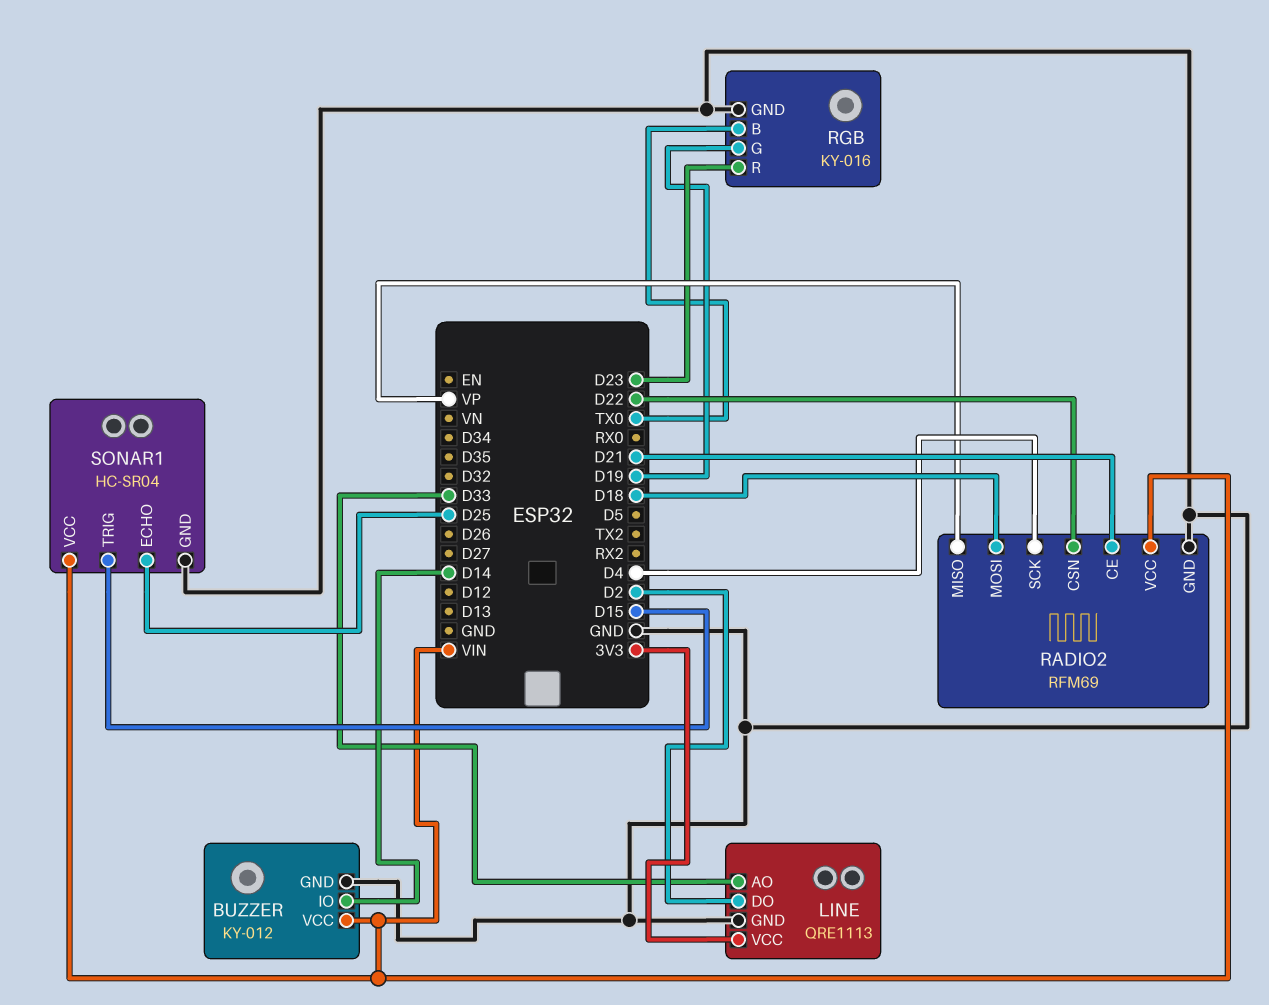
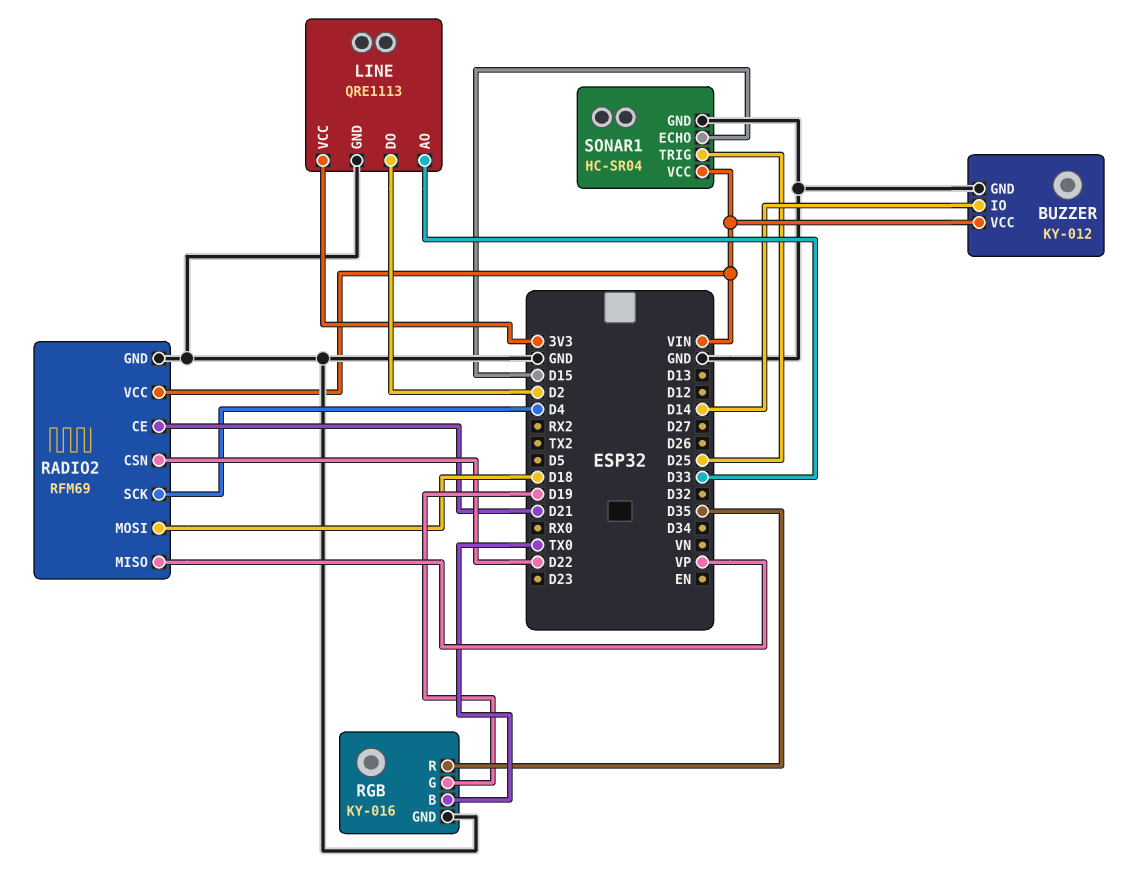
RGB pin R: D23 -> D35
SONAR1 pin ECHO: D25 -> D15
SONAR1 pin TRIG: D15 -> D25

